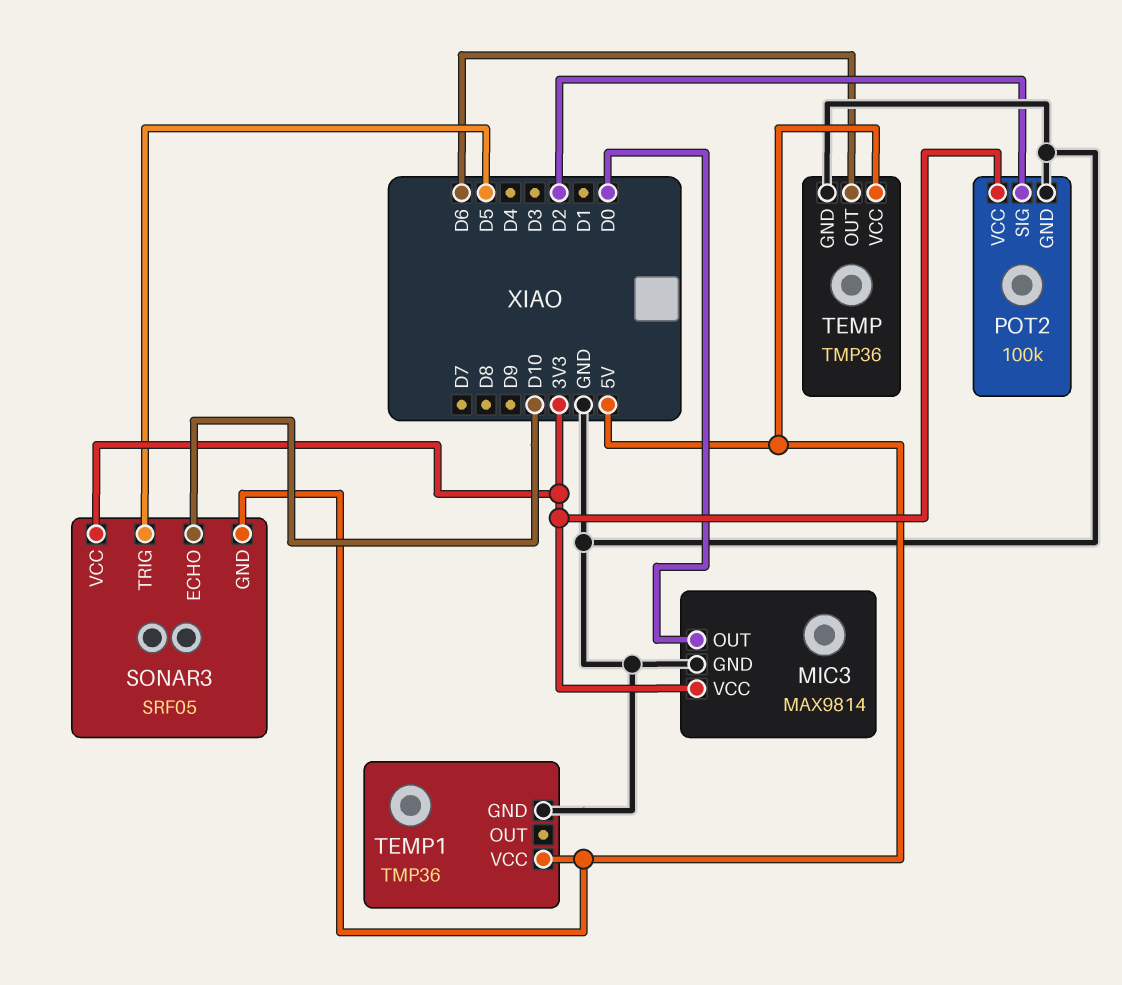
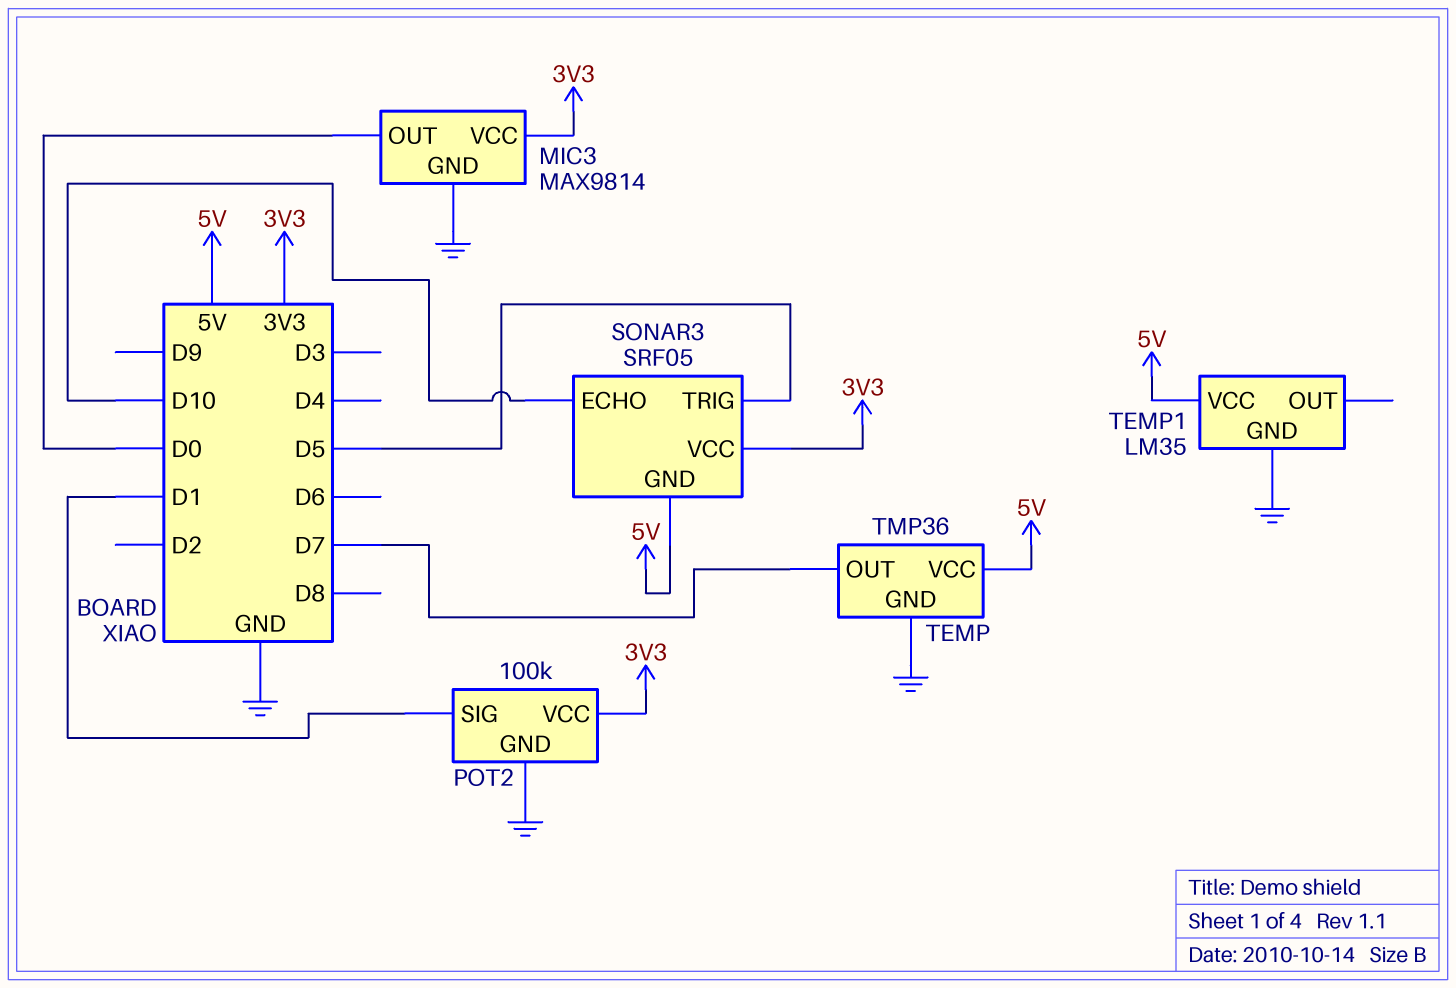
POT2 pin SIG: D2 -> D1
TEMP pin OUT: D6 -> D7
TEMP1: TMP36 -> LM35

